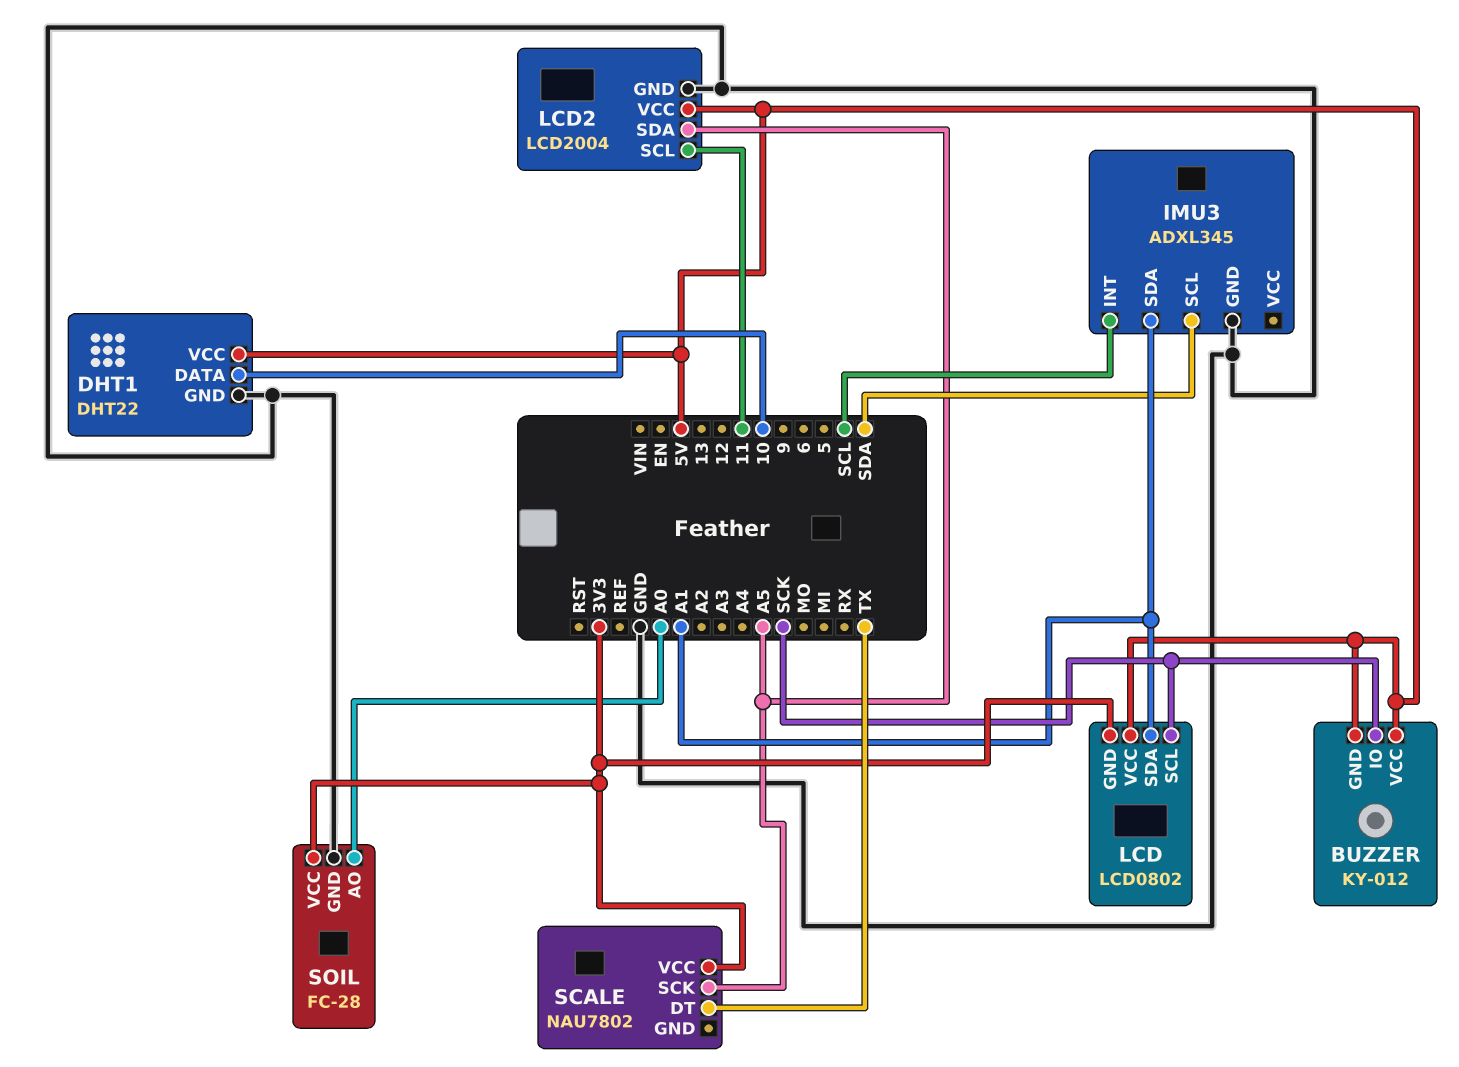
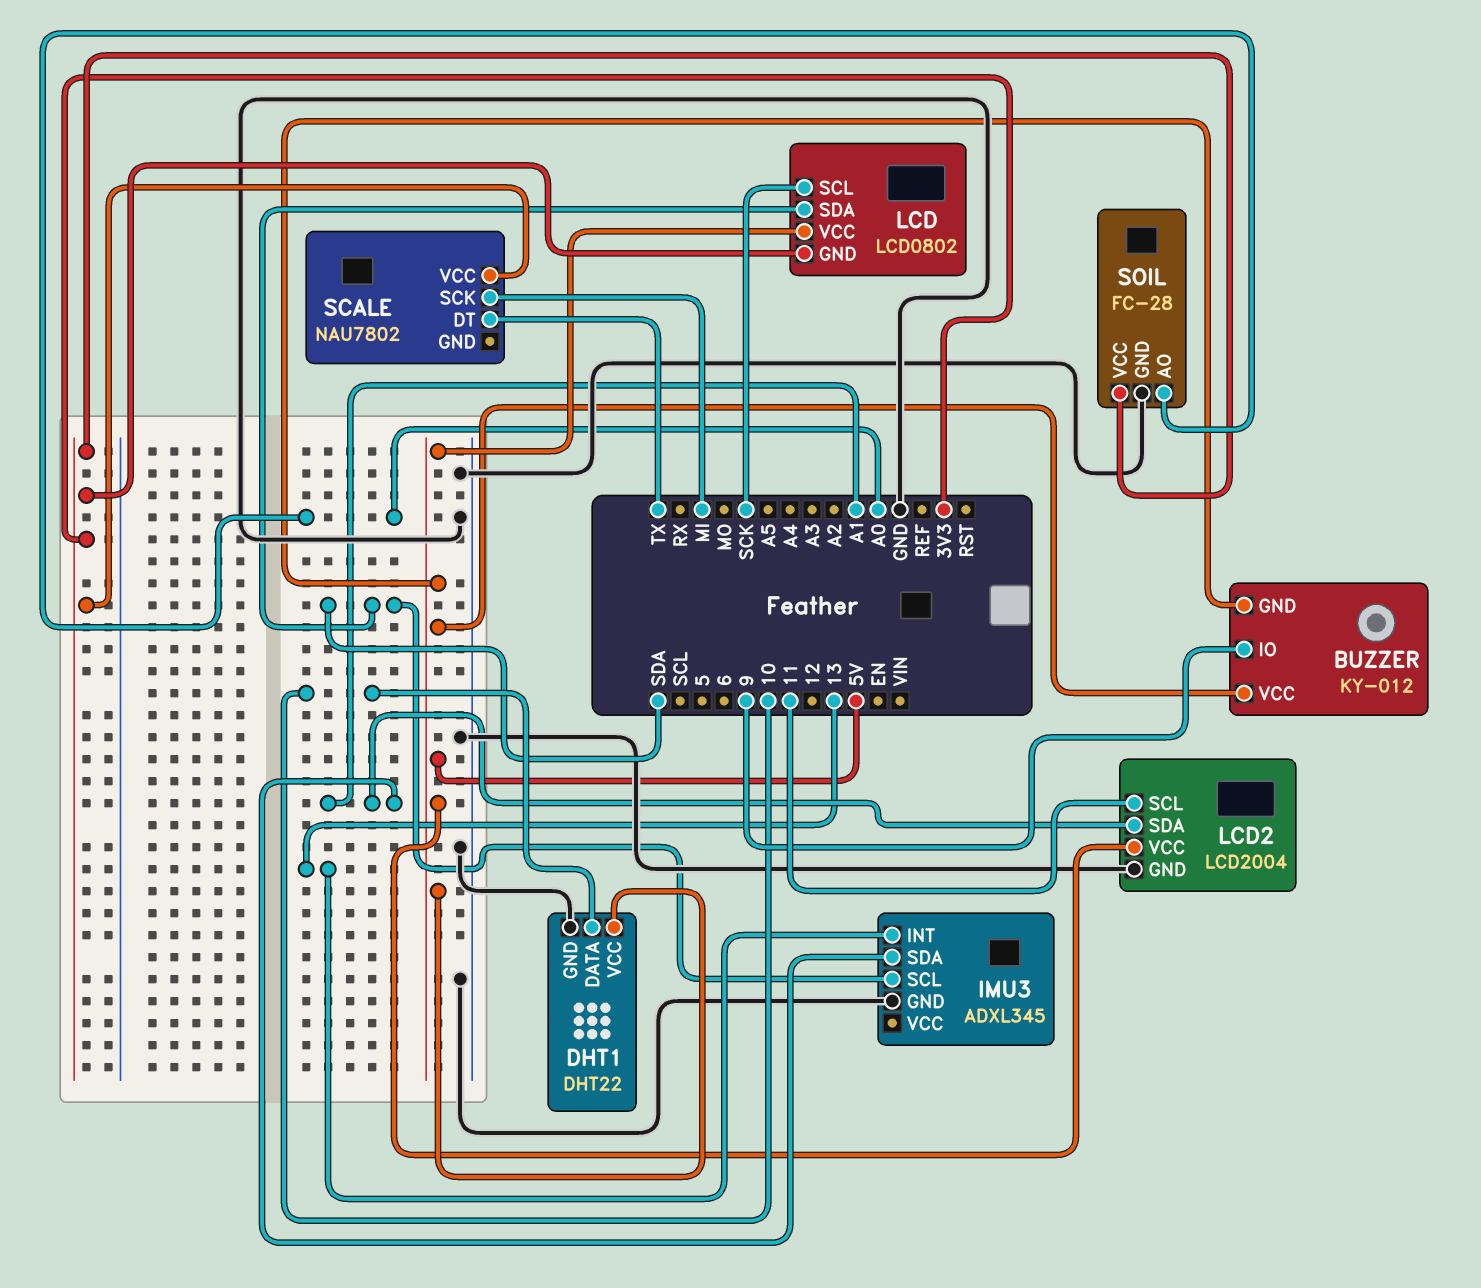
BUZZER pin IO: SCK -> 9
IMU3 pin INT: SCL -> 13
LCD pin SDA: A1 -> SDA
LCD2 pin SDA: A5 -> A1
SCALE pin SCK: A5 -> MI

